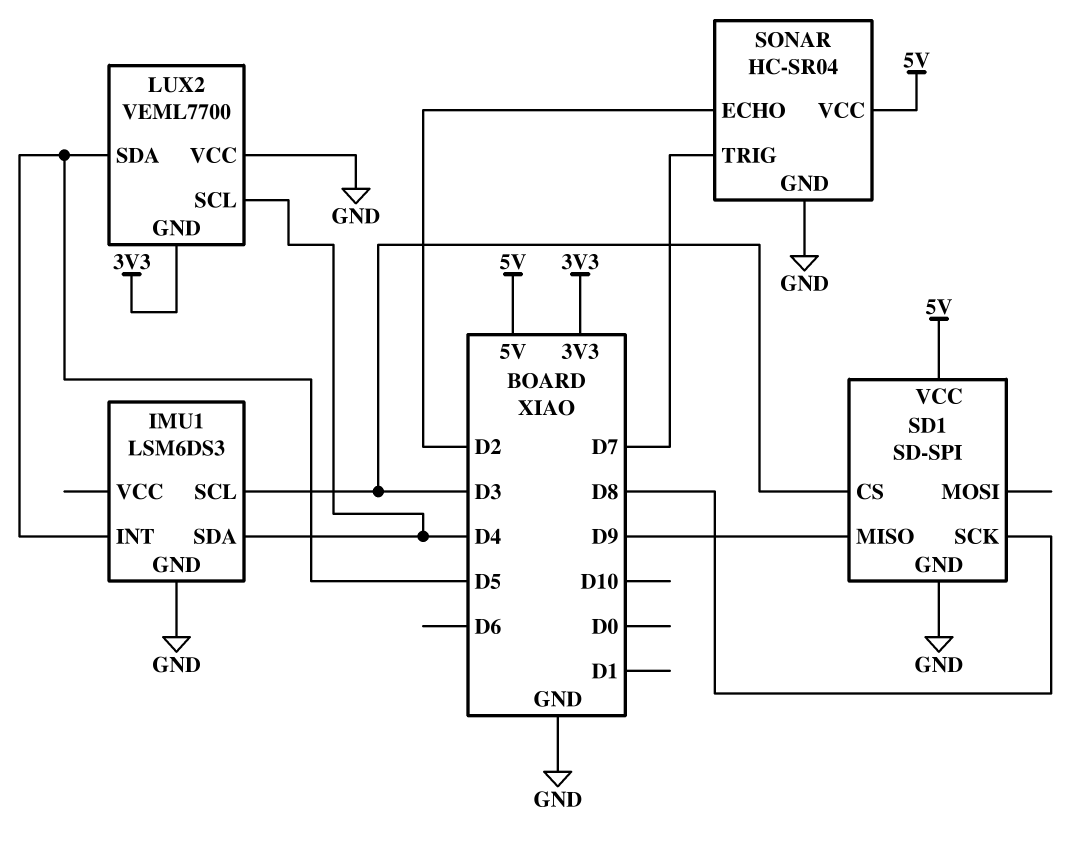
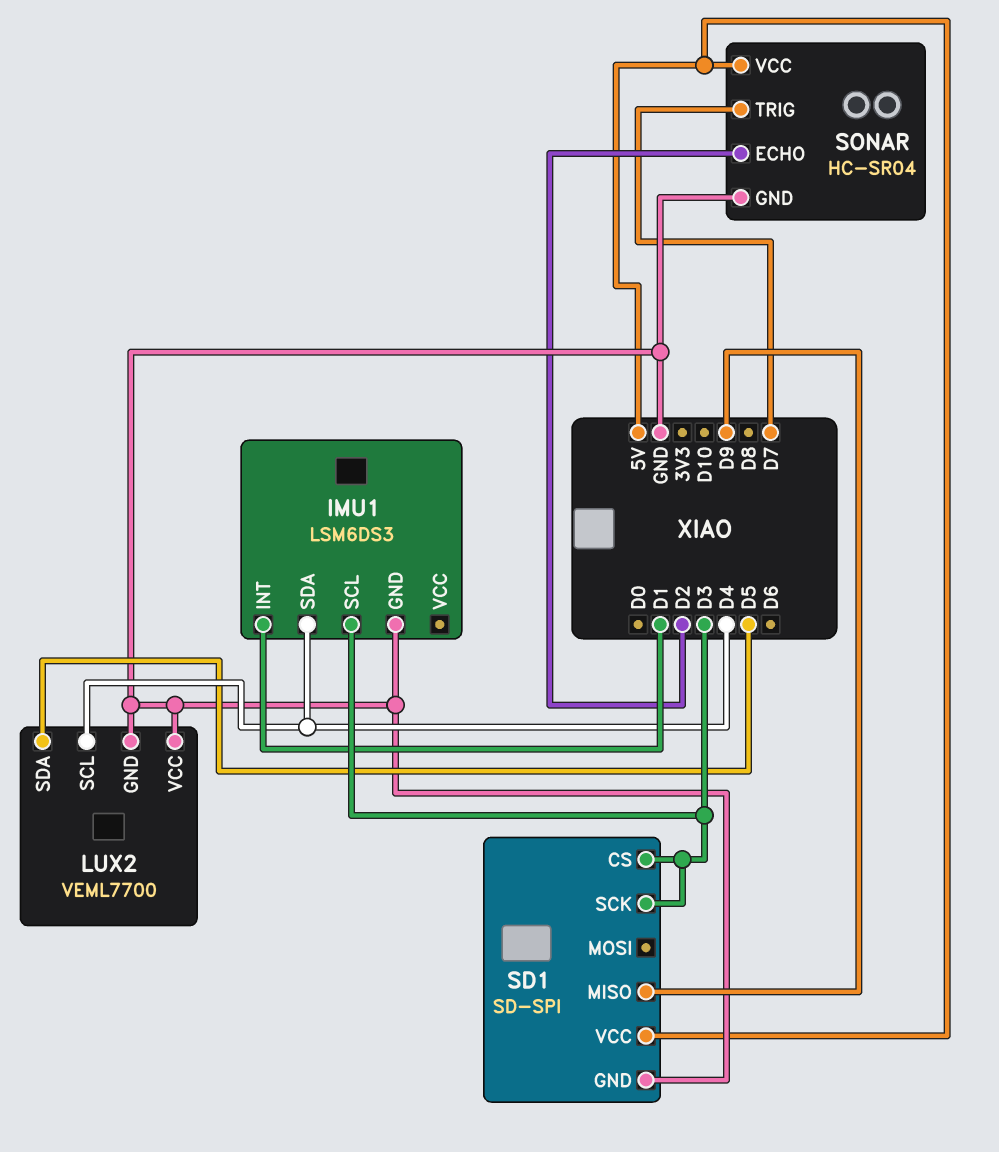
IMU1 pin INT: D5 -> D1
LUX2 pin GND: 3V3 -> GND
SD1 pin SCK: D8 -> D3

